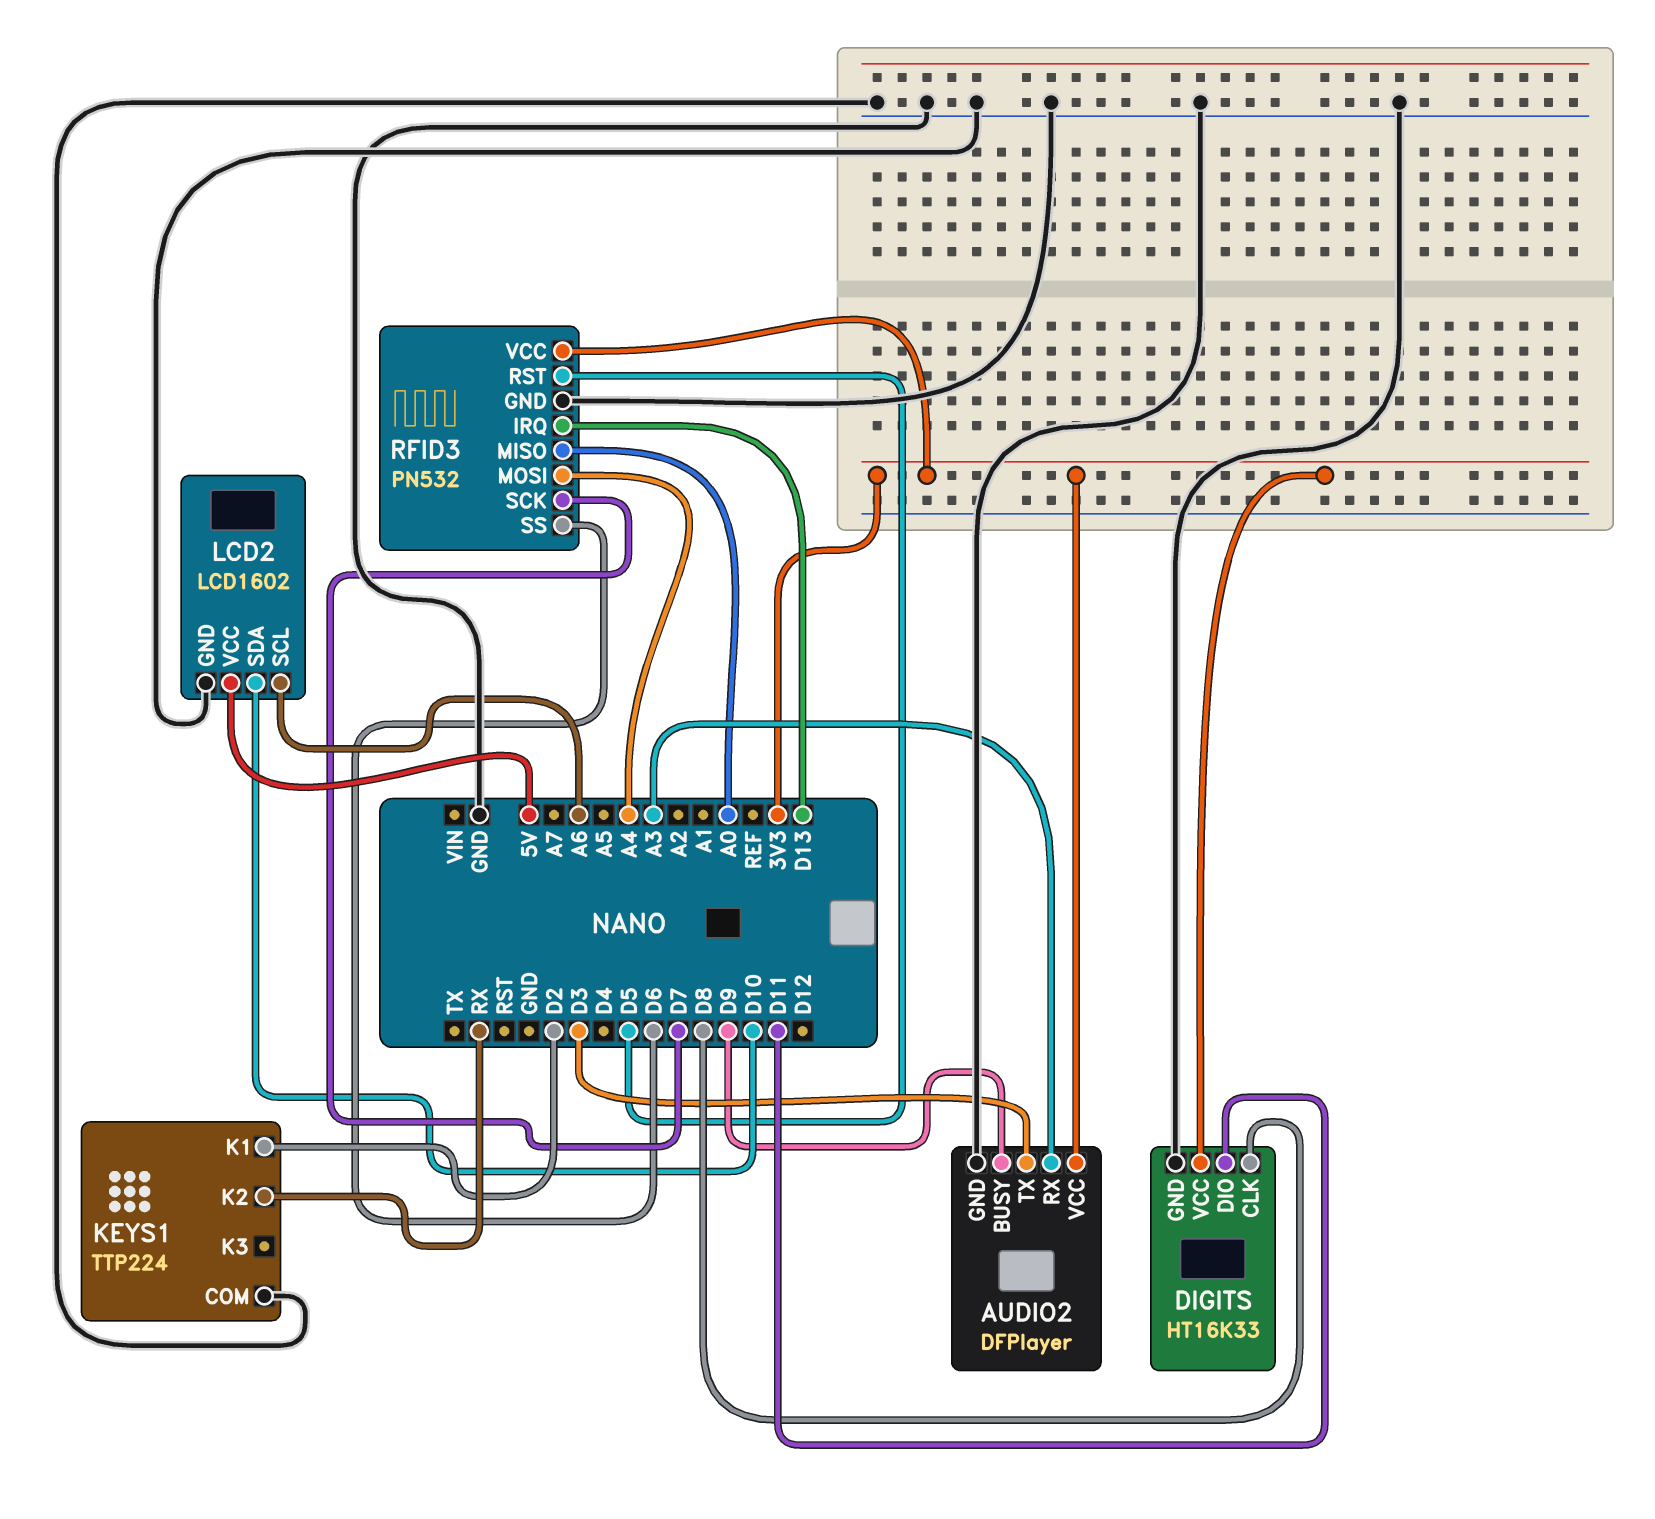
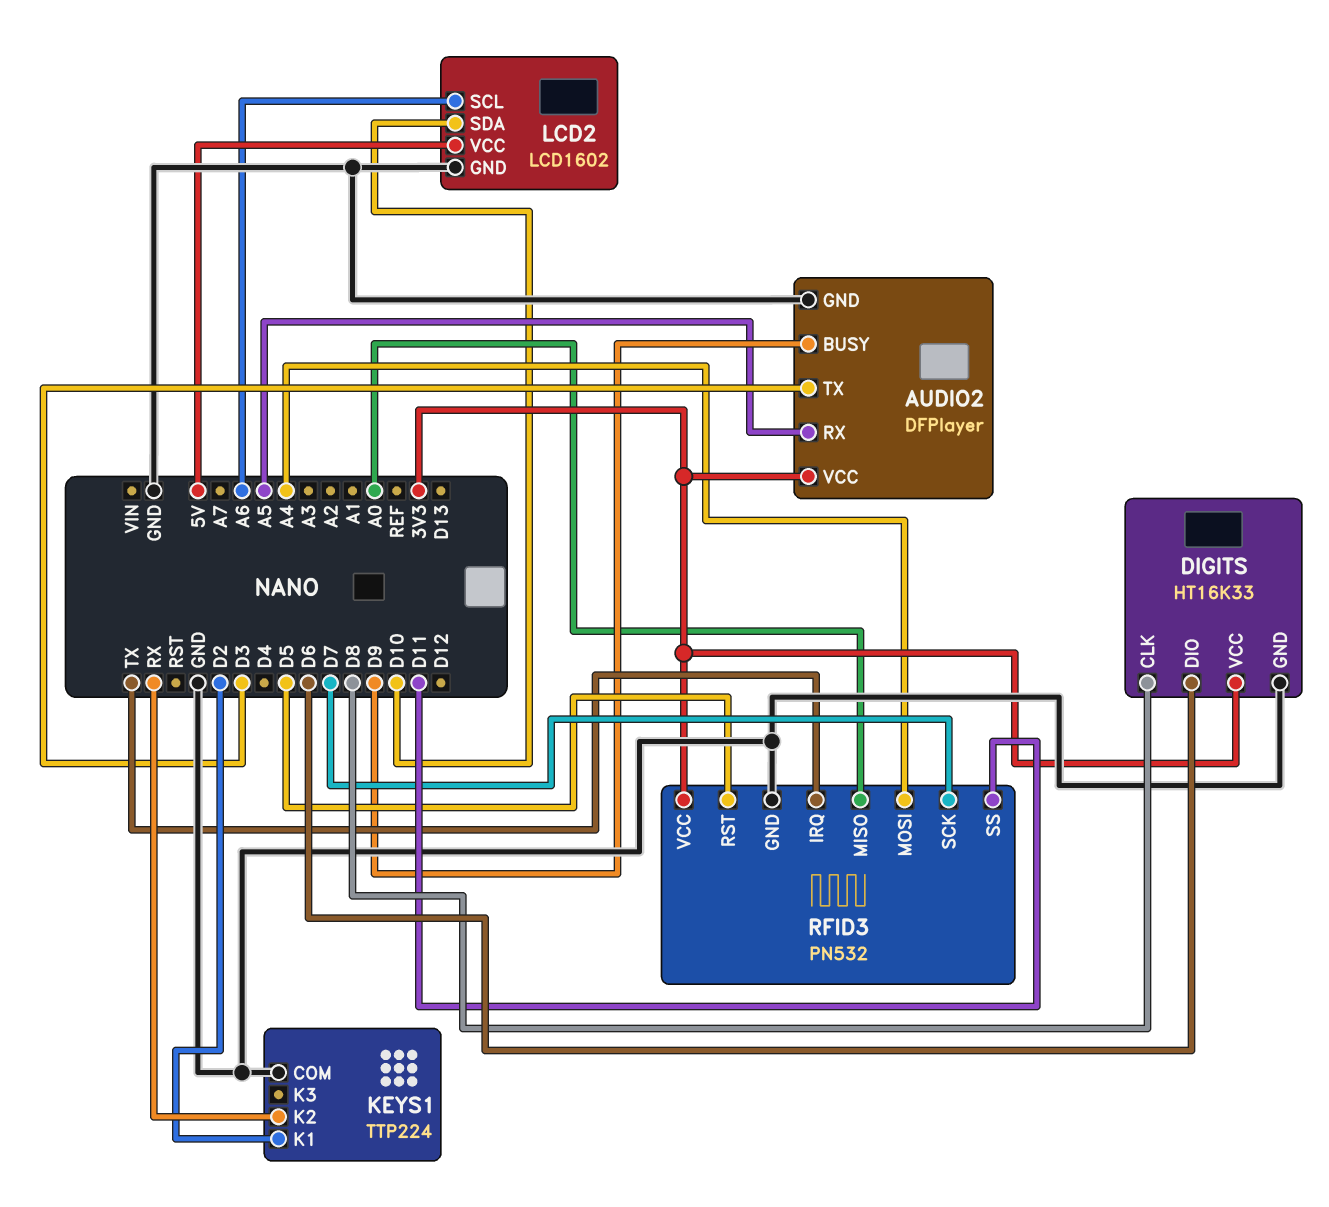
AUDIO2 pin RX: A3 -> A5
DIGITS pin DIO: D11 -> D6
RFID3 pin IRQ: D13 -> TX
RFID3 pin SS: D6 -> D11

